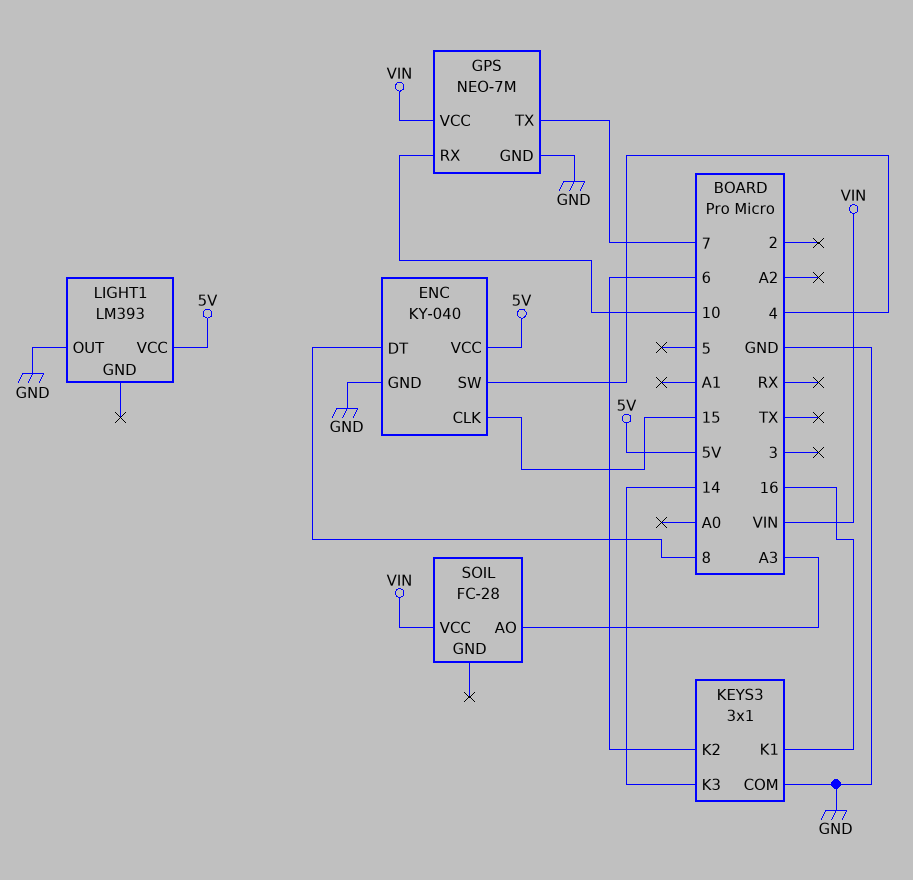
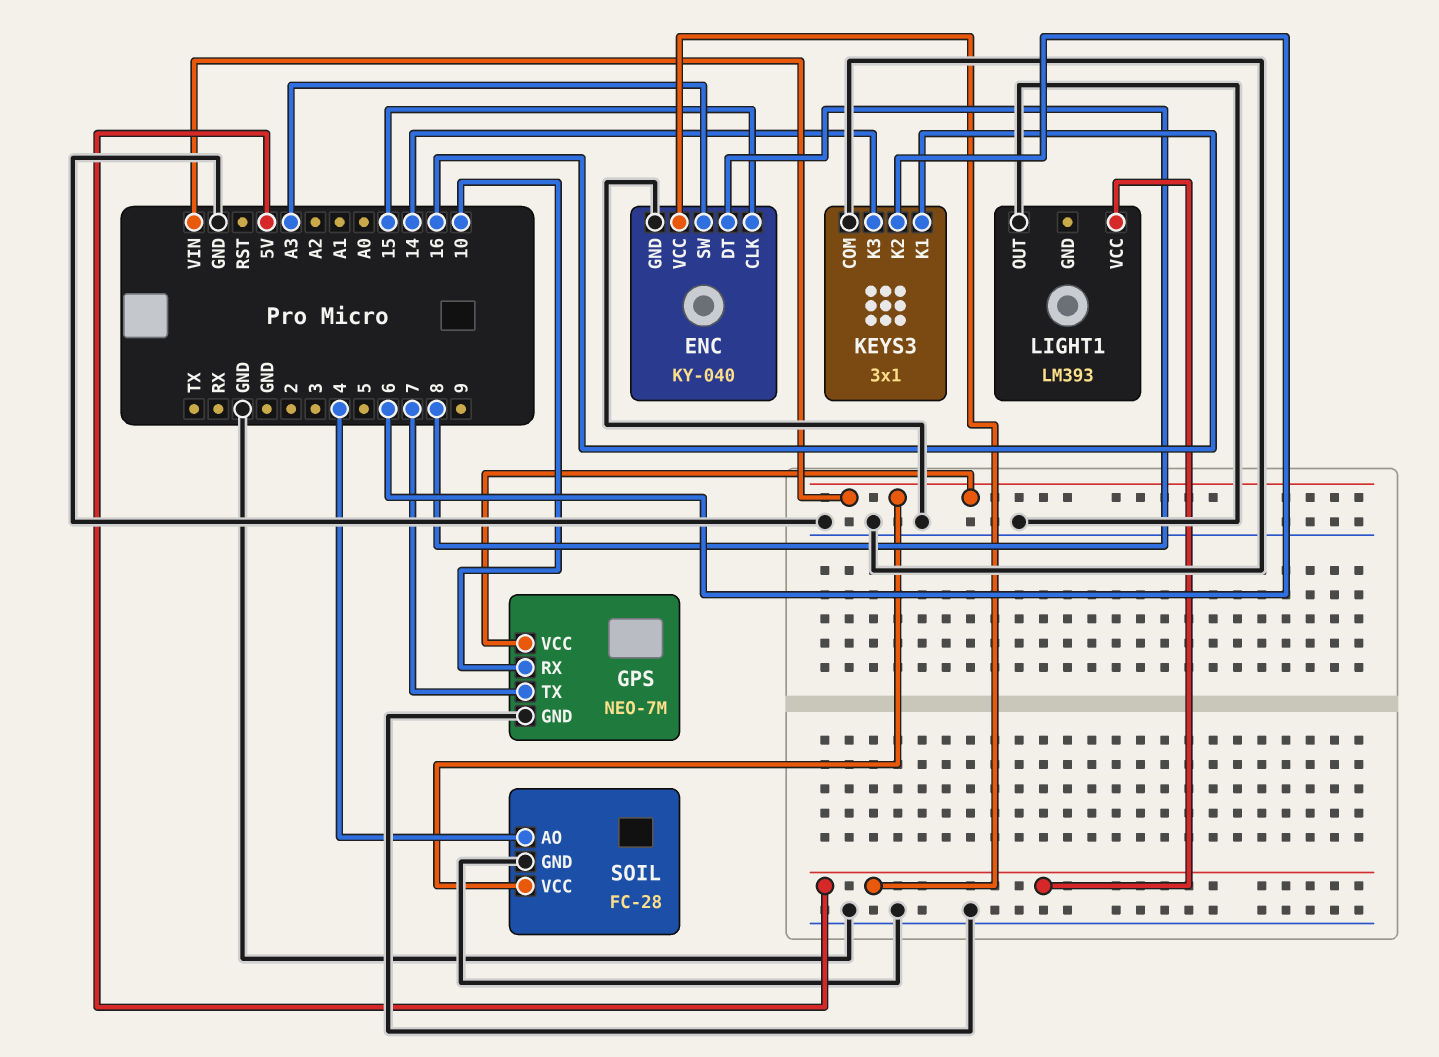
ENC pin SW: 4 -> A3
SOIL pin AO: A3 -> 4
SOIL pin GND: none -> GND

